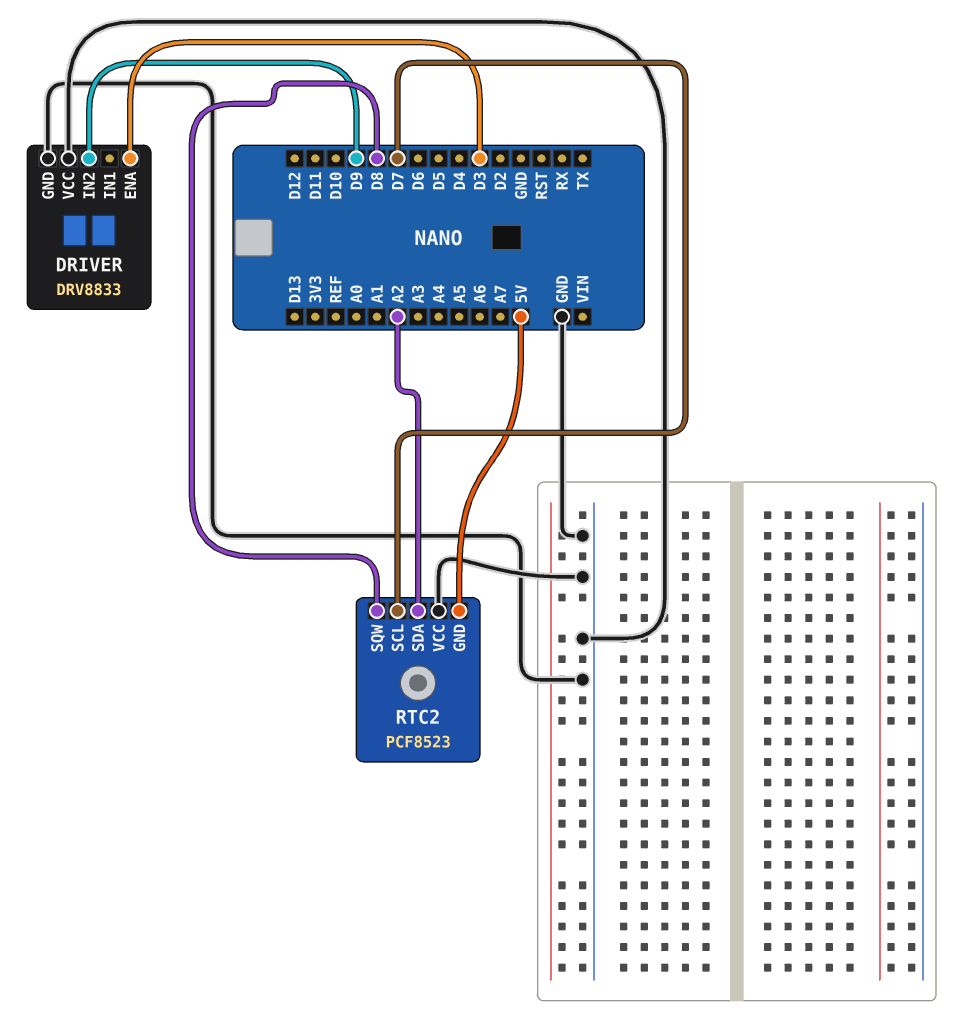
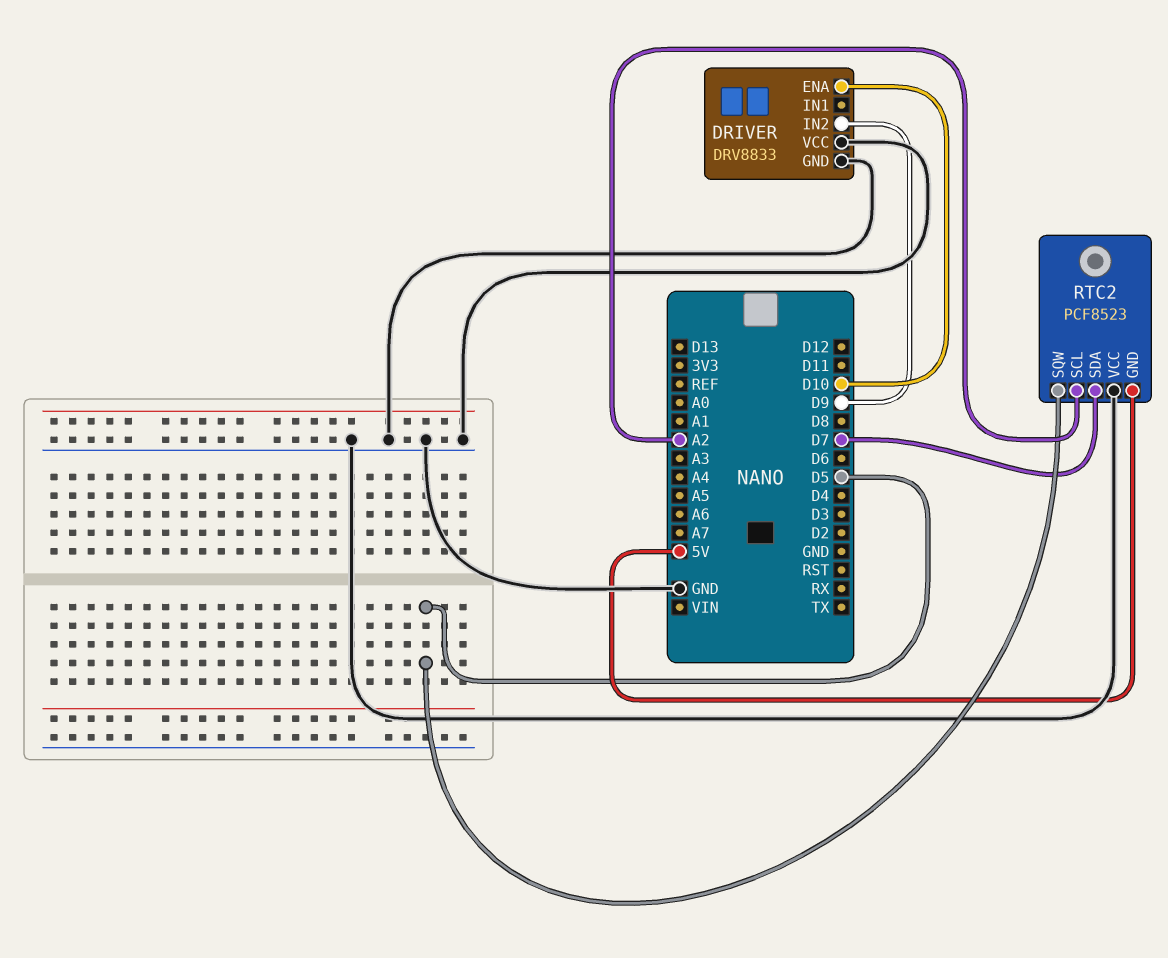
DRIVER pin ENA: D3 -> D10
RTC2 pin SCL: D7 -> A2
RTC2 pin SDA: A2 -> D7
RTC2 pin SQW: D8 -> D5

